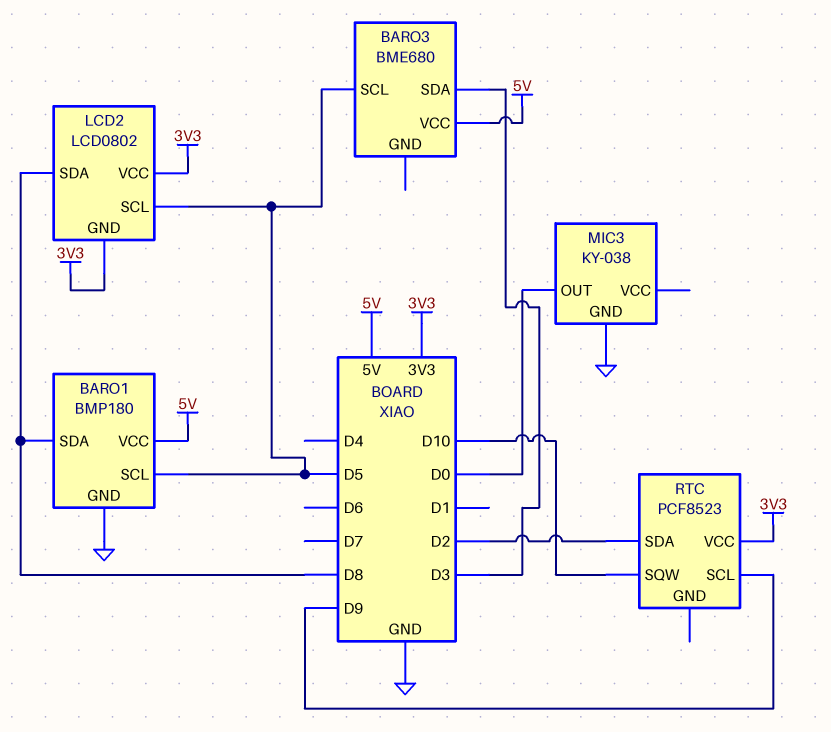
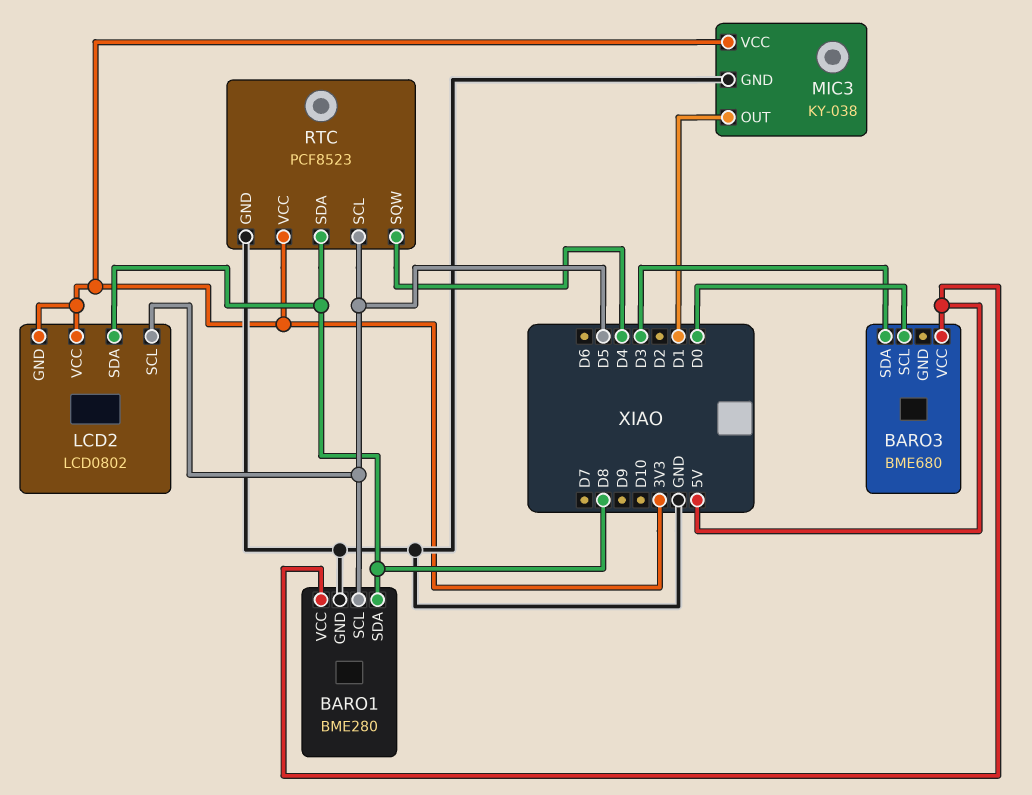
BARO1: BMP180 -> BME280
BARO3 pin SCL: D5 -> D0
MIC3 pin OUT: D0 -> D1
MIC3 pin VCC: none -> 3V3
RTC pin GND: none -> GND
RTC pin SCL: D9 -> D5
RTC pin SDA: D2 -> D8
RTC pin SQW: D10 -> D4

